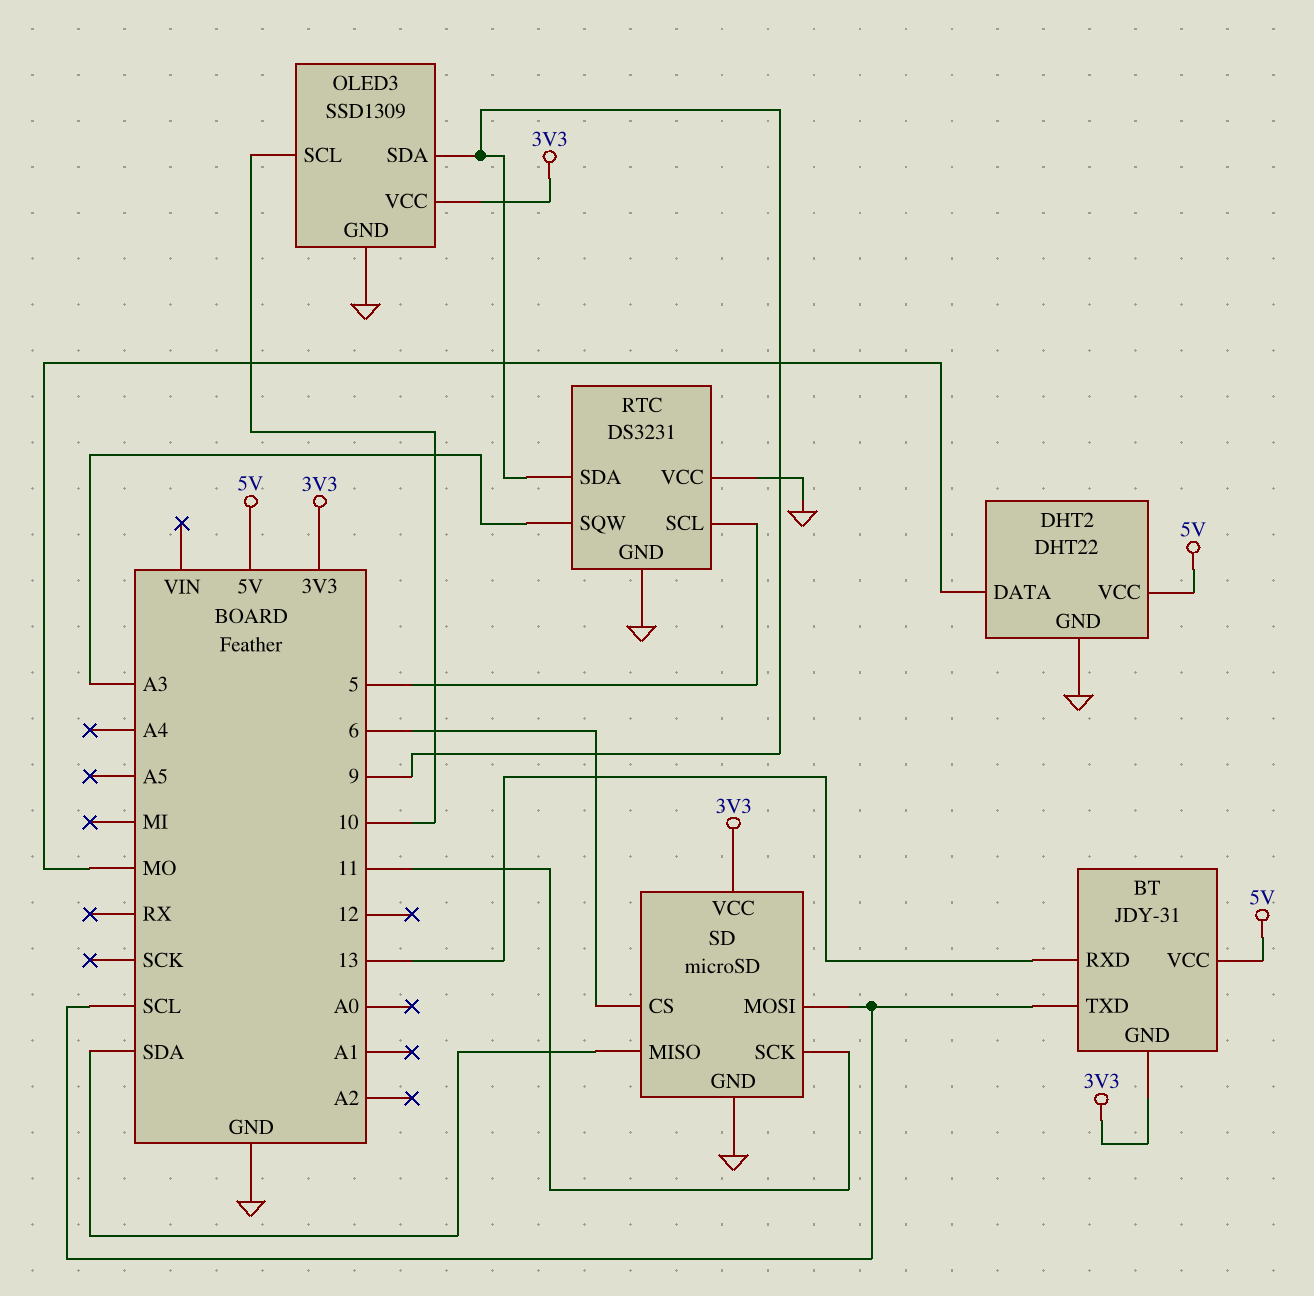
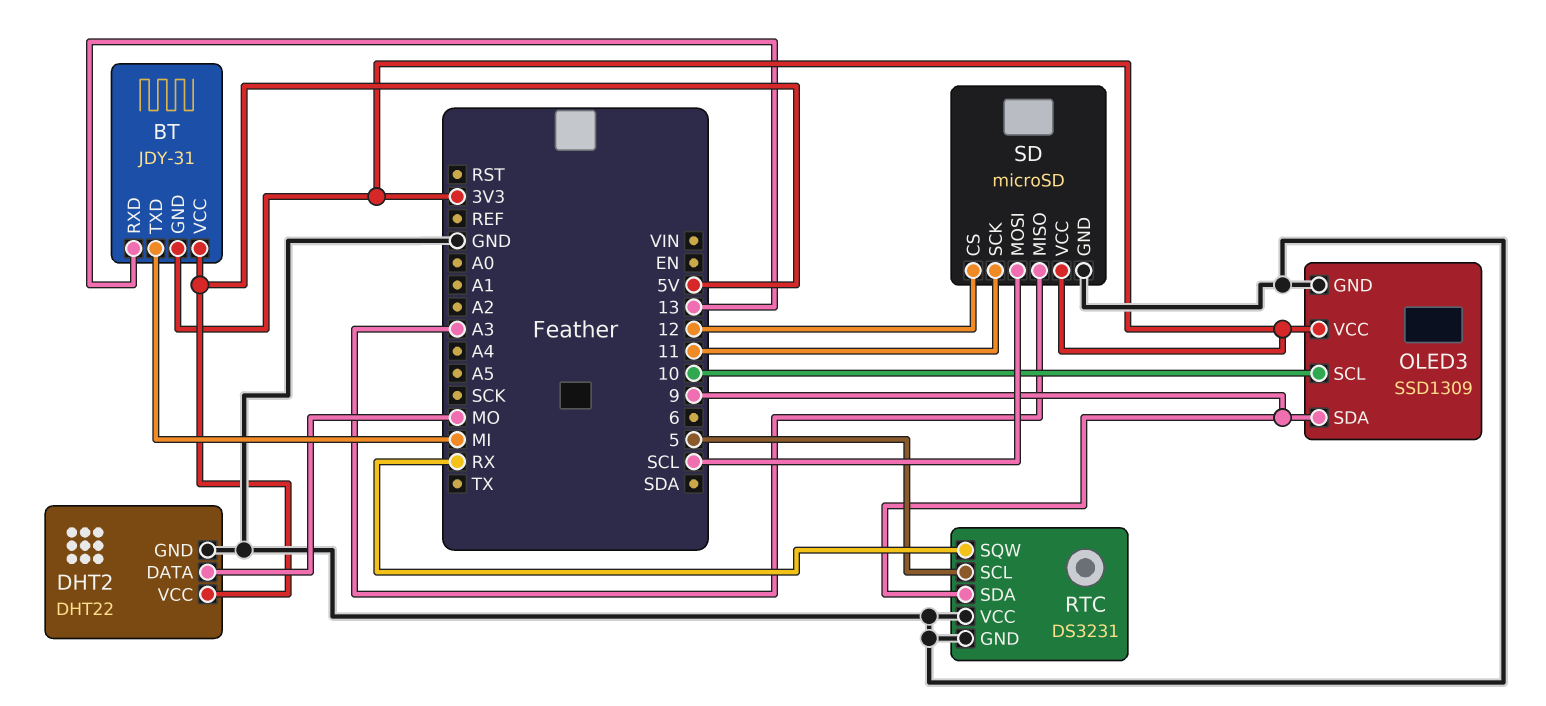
BT pin TXD: SCL -> MI
RTC pin SQW: A3 -> RX
SD pin CS: 6 -> 12
SD pin MISO: SDA -> A3

